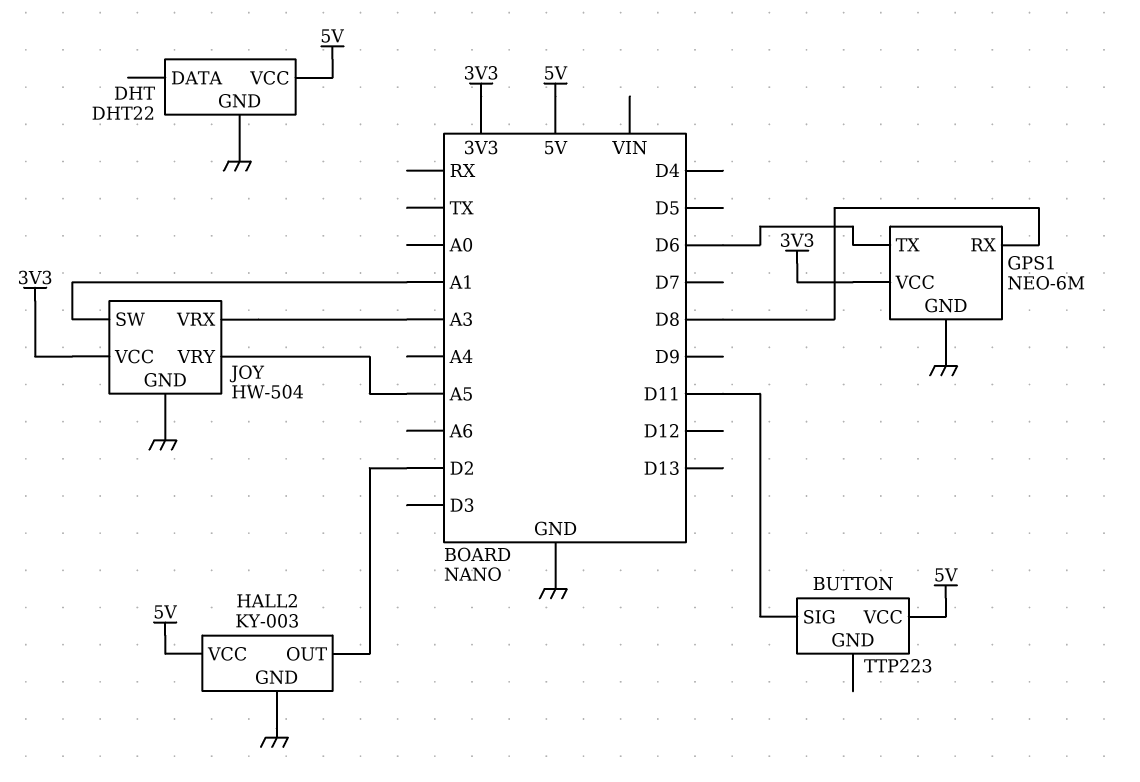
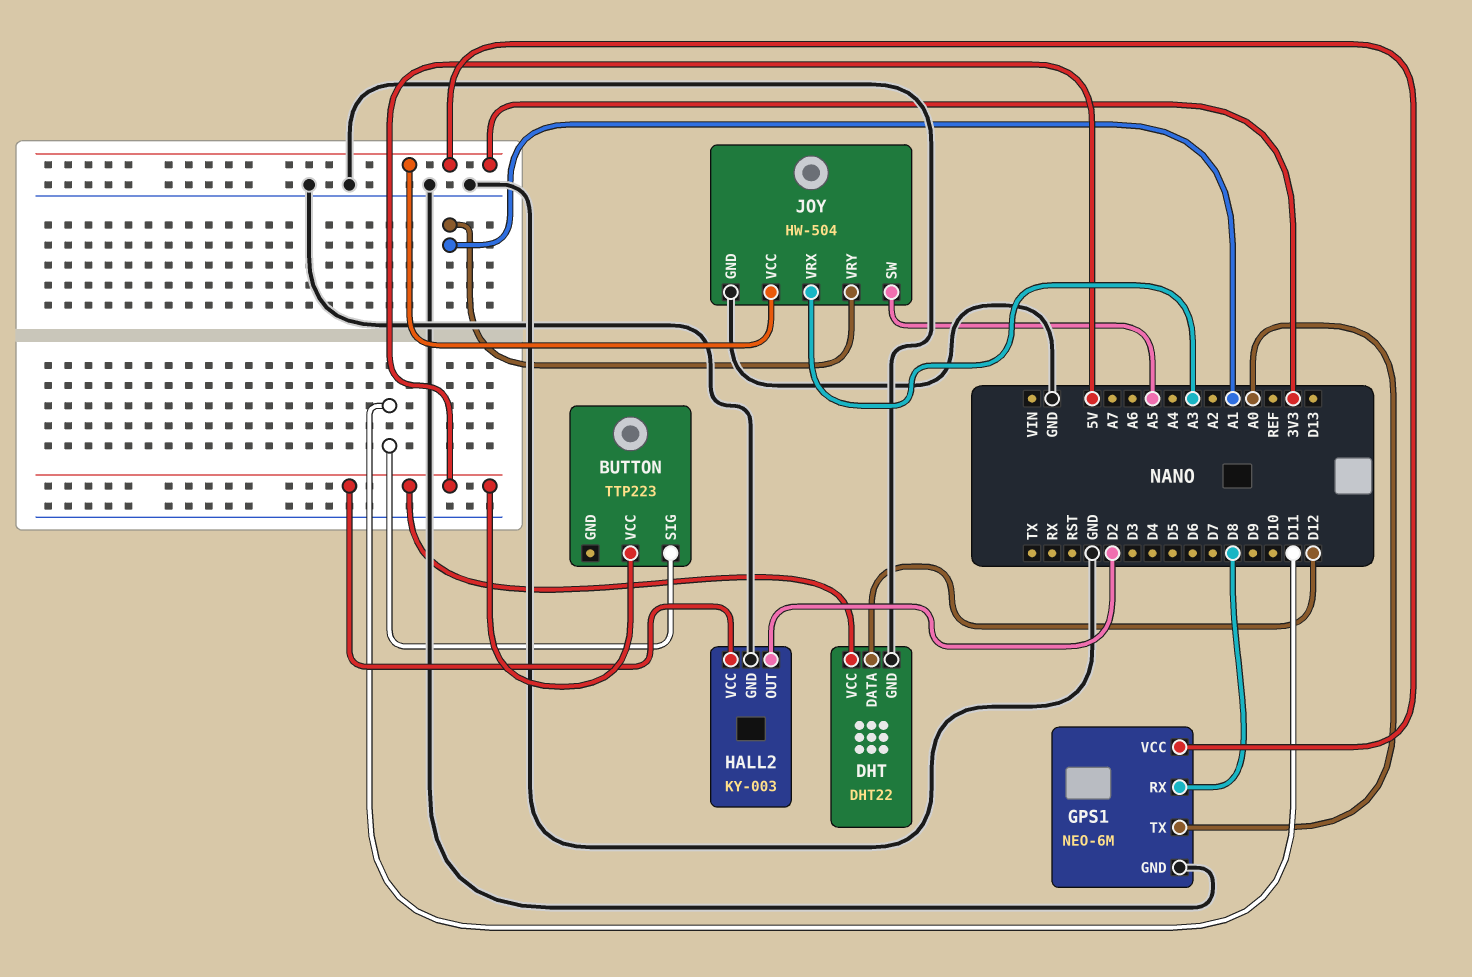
DHT pin DATA: none -> D12
GPS1 pin TX: D6 -> A0
JOY pin SW: A1 -> A5
JOY pin VRY: A5 -> A1

